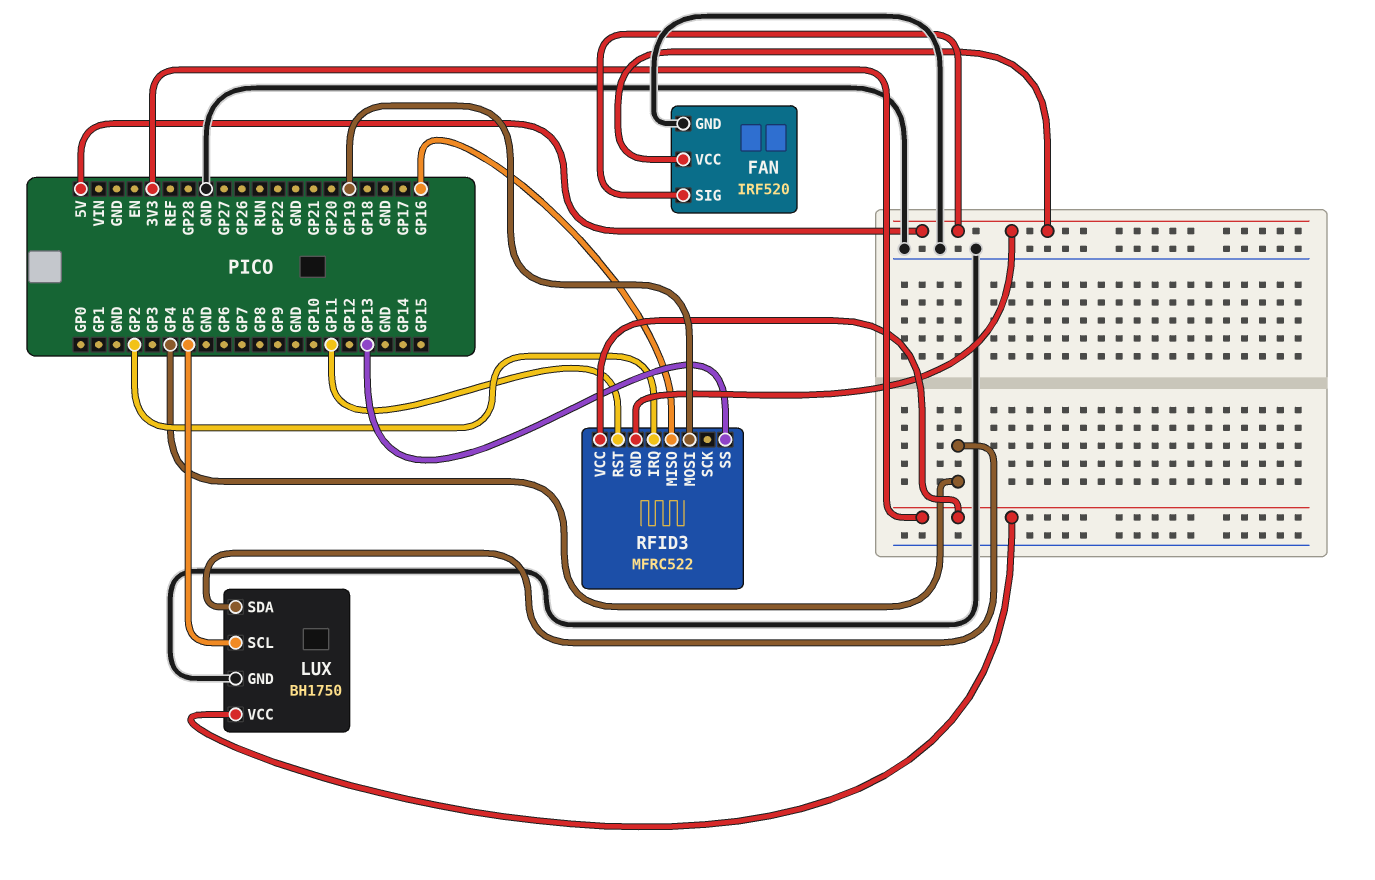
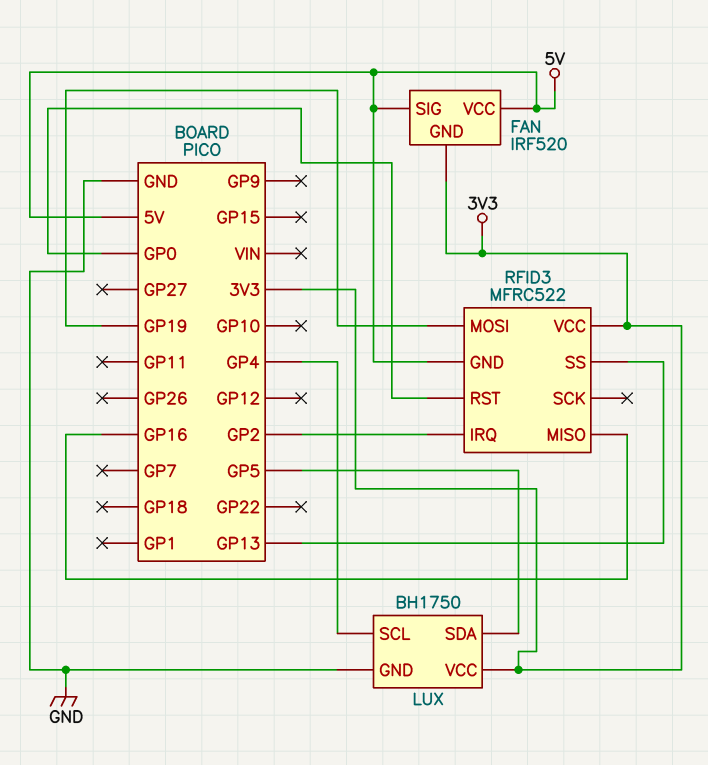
FAN pin GND: GND -> 3V3
LUX pin SCL: GP5 -> GP4
LUX pin SDA: GP4 -> GP5
RFID3 pin RST: GP11 -> GP0

